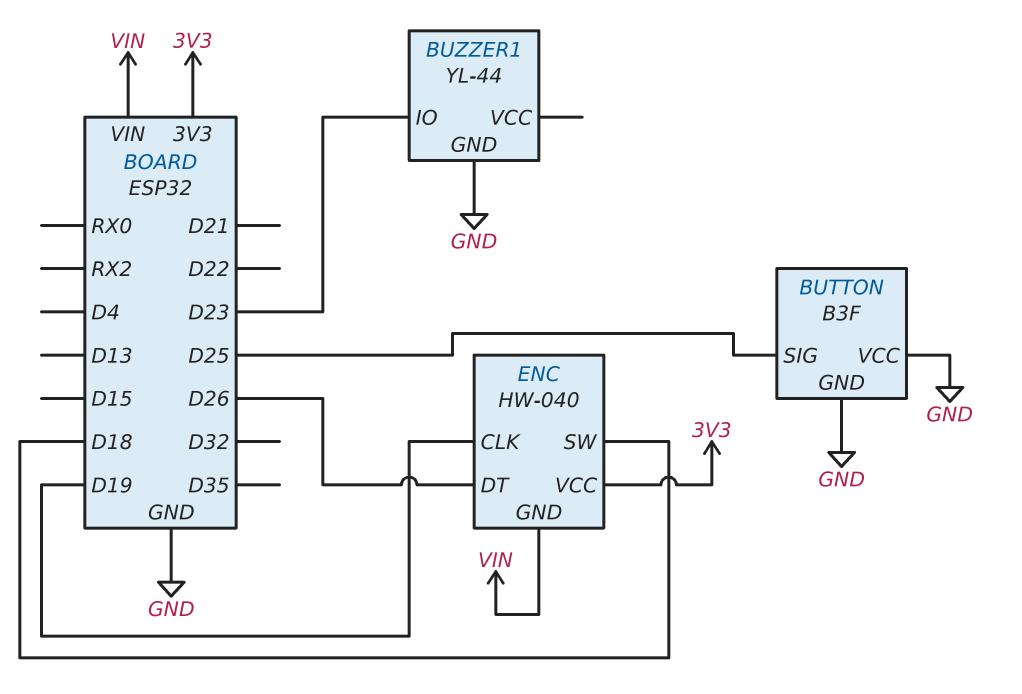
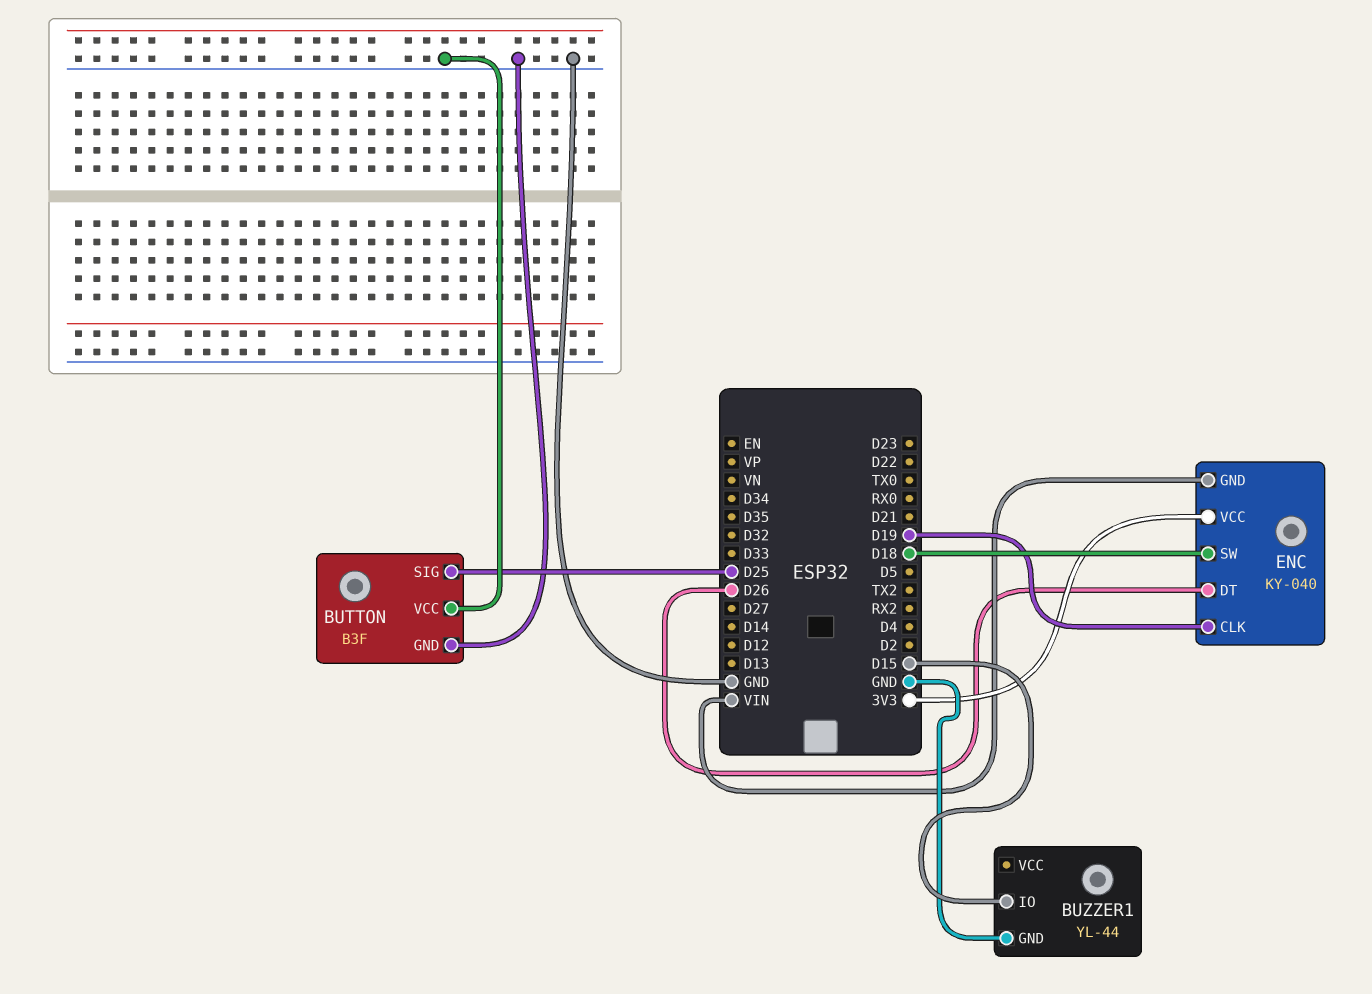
BUZZER1 pin IO: D23 -> D15
ENC: HW-040 -> KY-040

